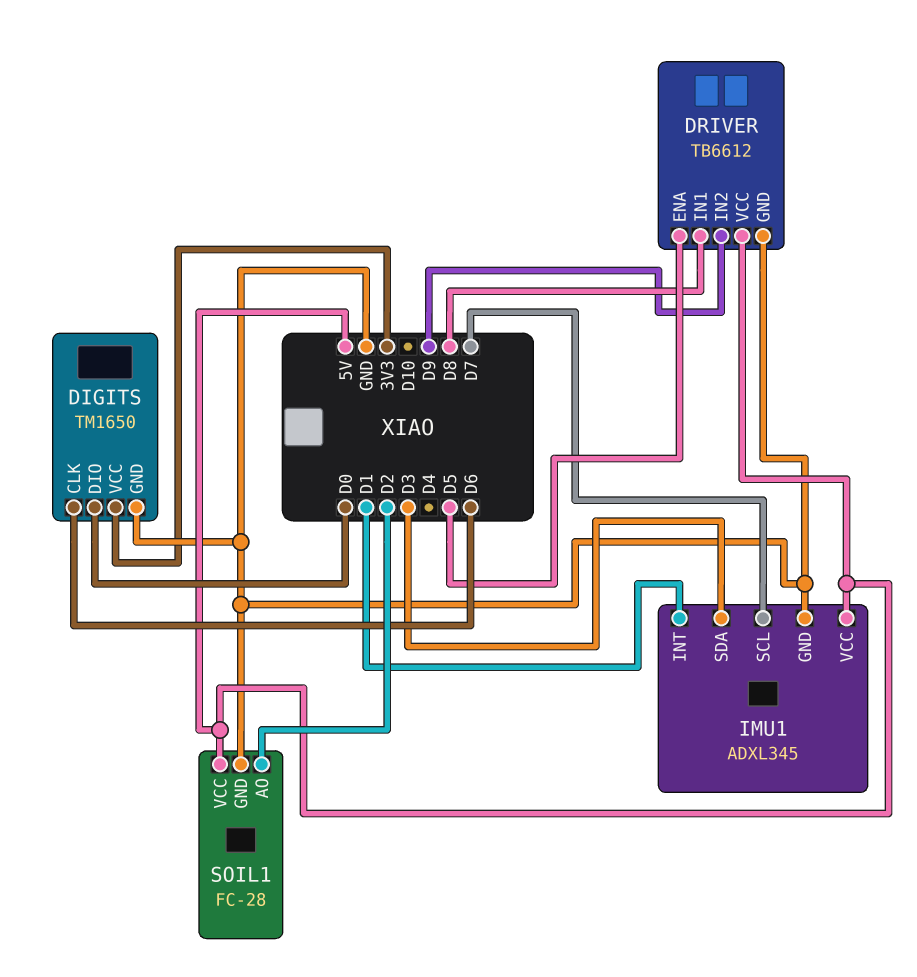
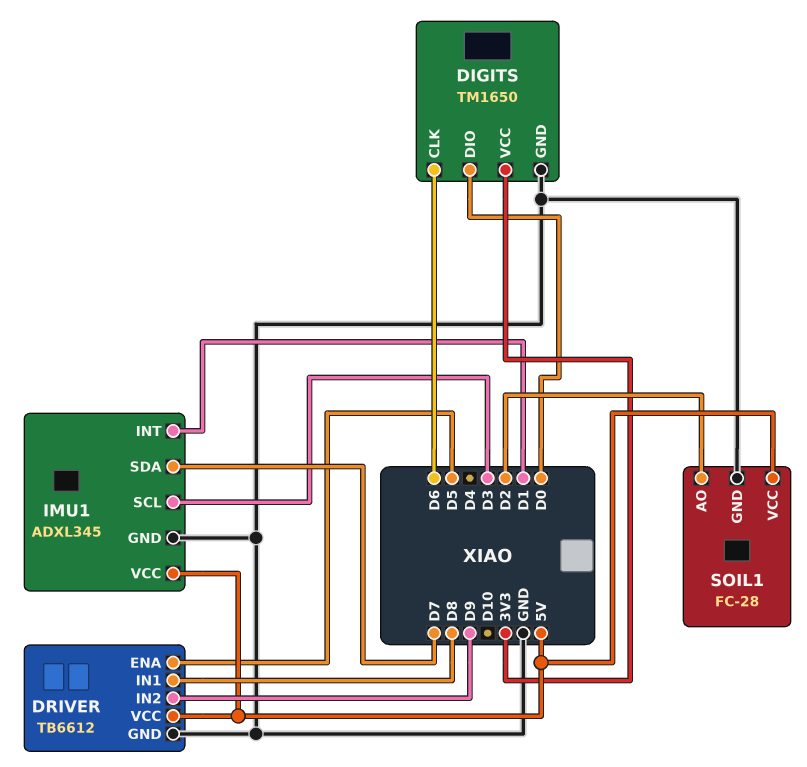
IMU1 pin SCL: D7 -> D3
IMU1 pin SDA: D3 -> D7

